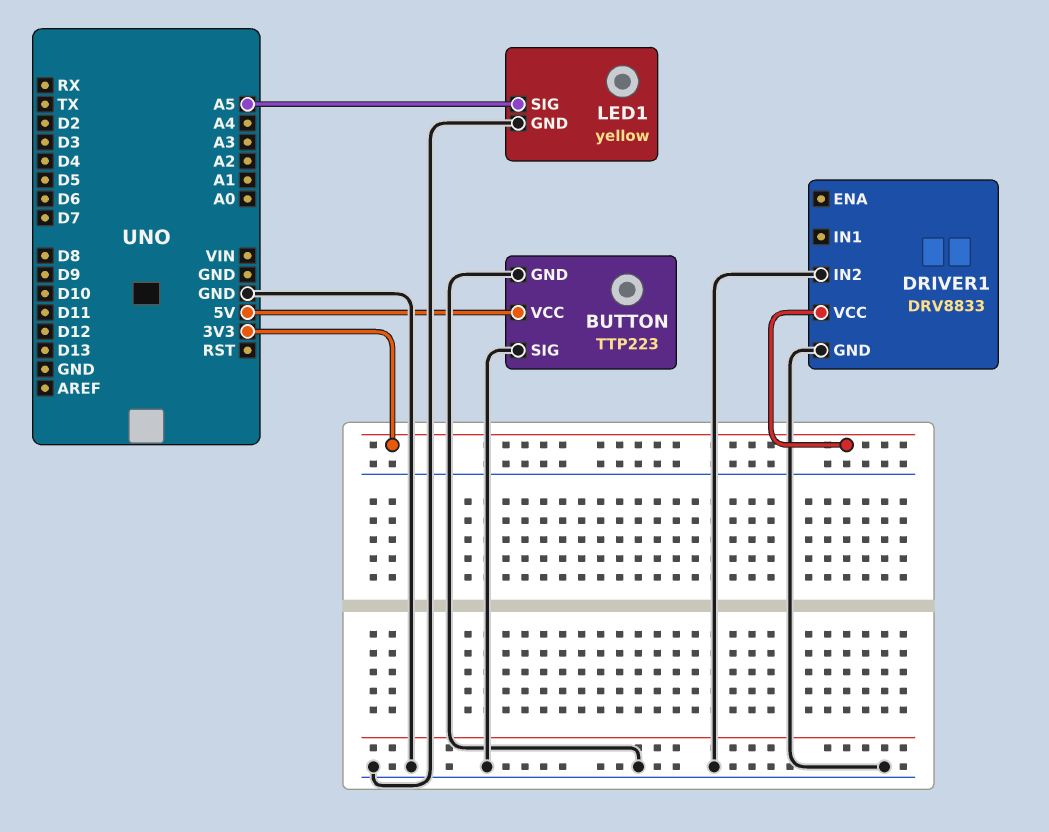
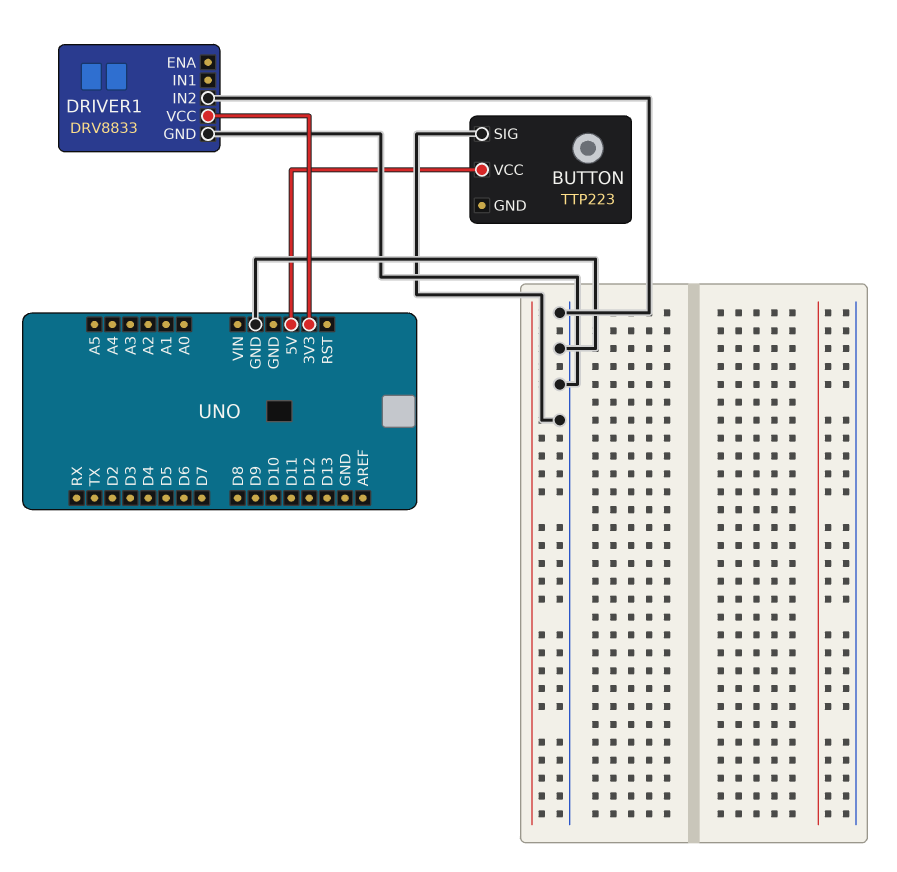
BUTTON pin GND: GND -> none
LED1: yellow -> none
LED1 pin GND: GND -> none
LED1 pin SIG: A5 -> none

